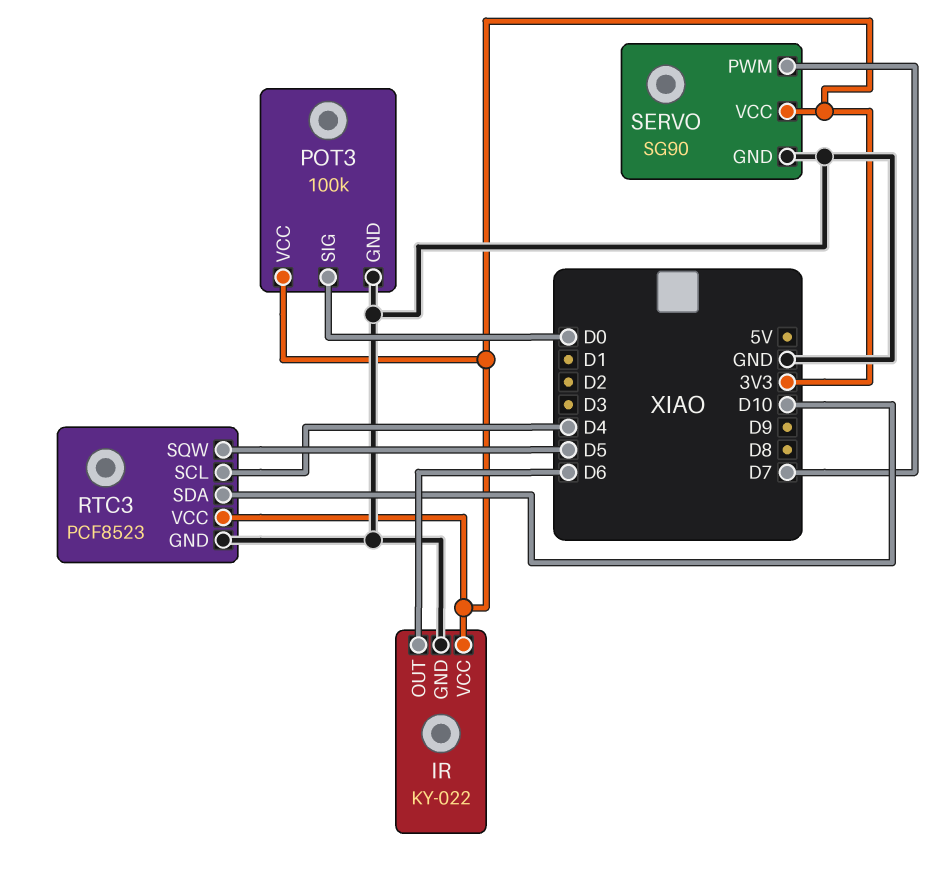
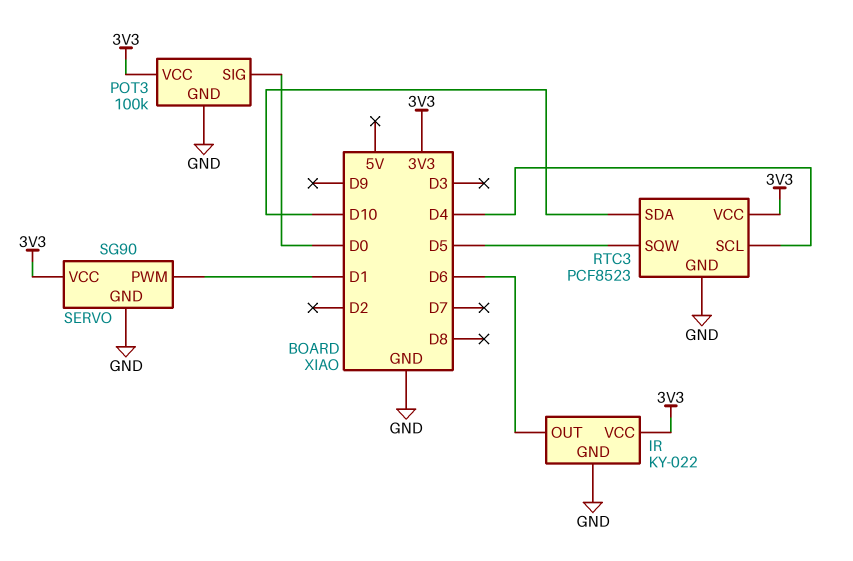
SERVO pin PWM: D7 -> D1

